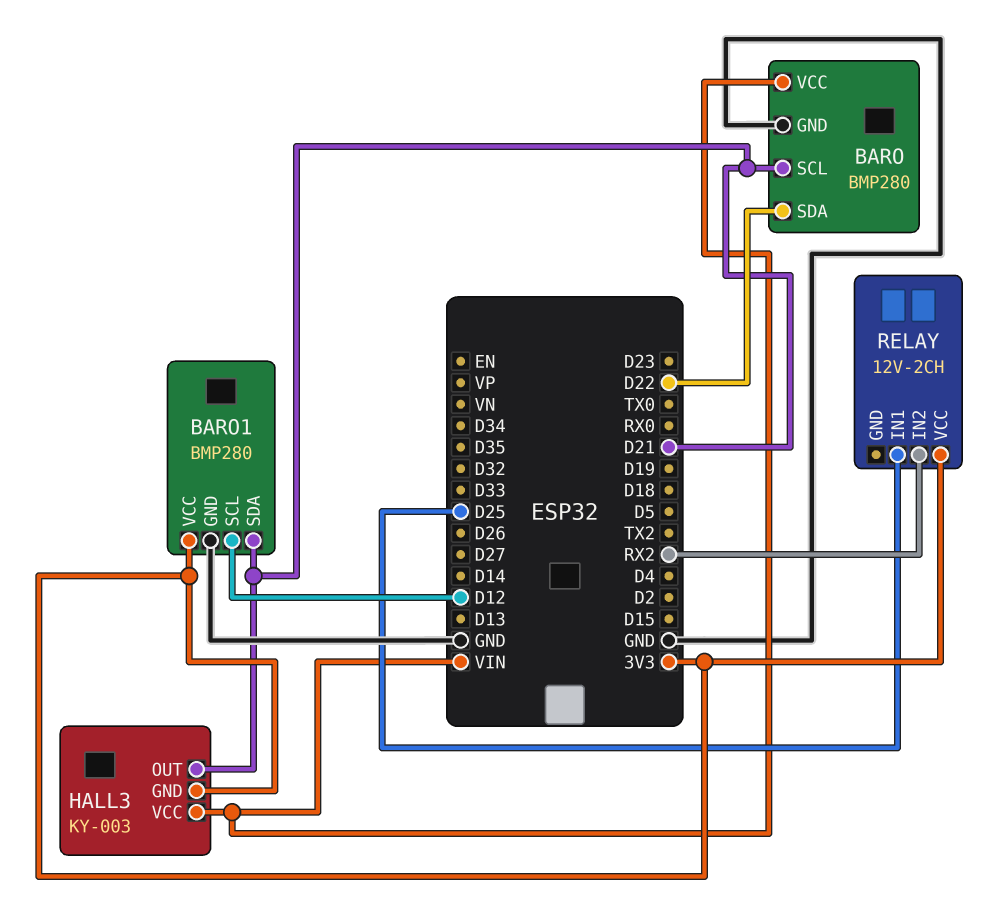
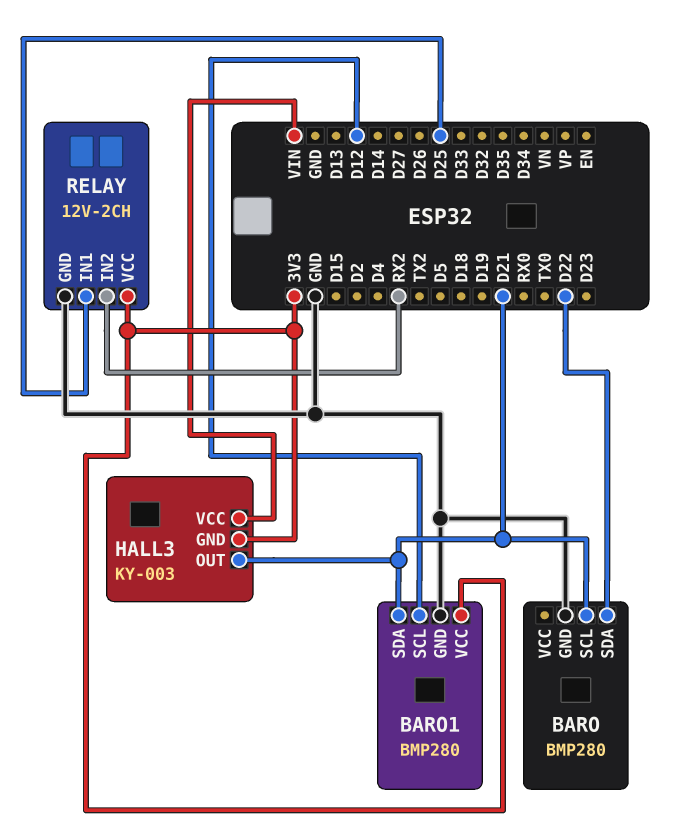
BARO pin VCC: VIN -> none
RELAY pin GND: none -> GND

